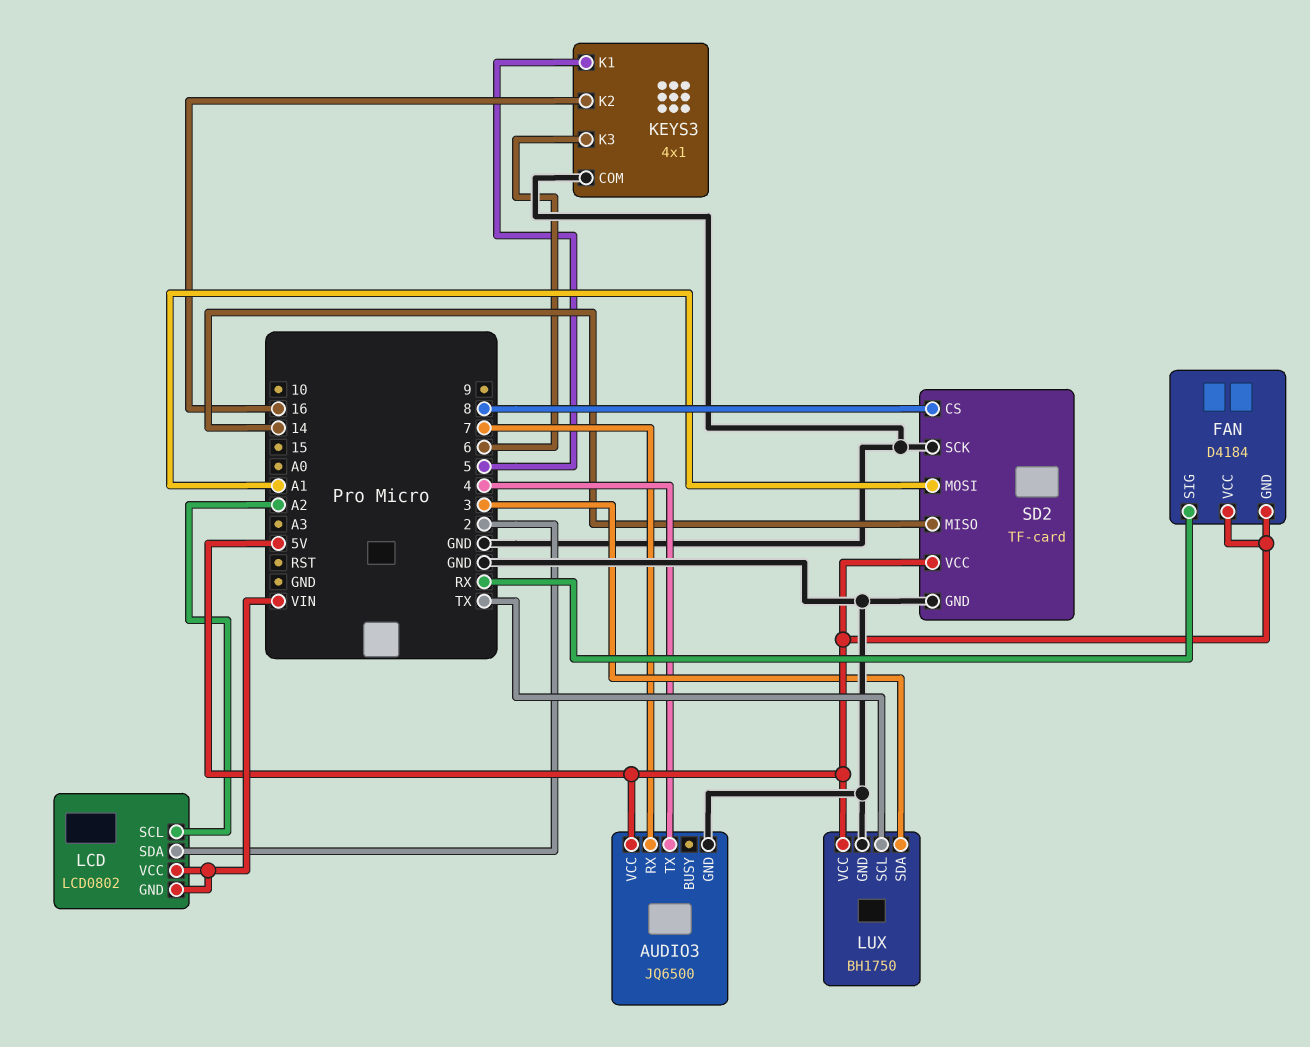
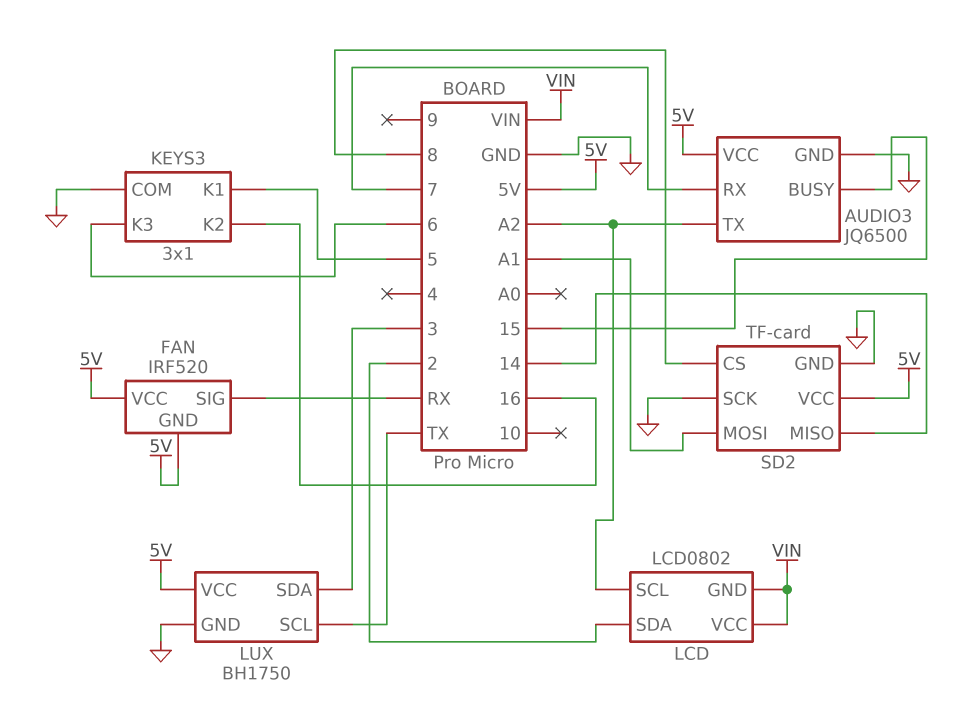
AUDIO3 pin BUSY: none -> 15
AUDIO3 pin TX: 4 -> A2
FAN: D4184 -> IRF520
KEYS3: 4x1 -> 3x1

